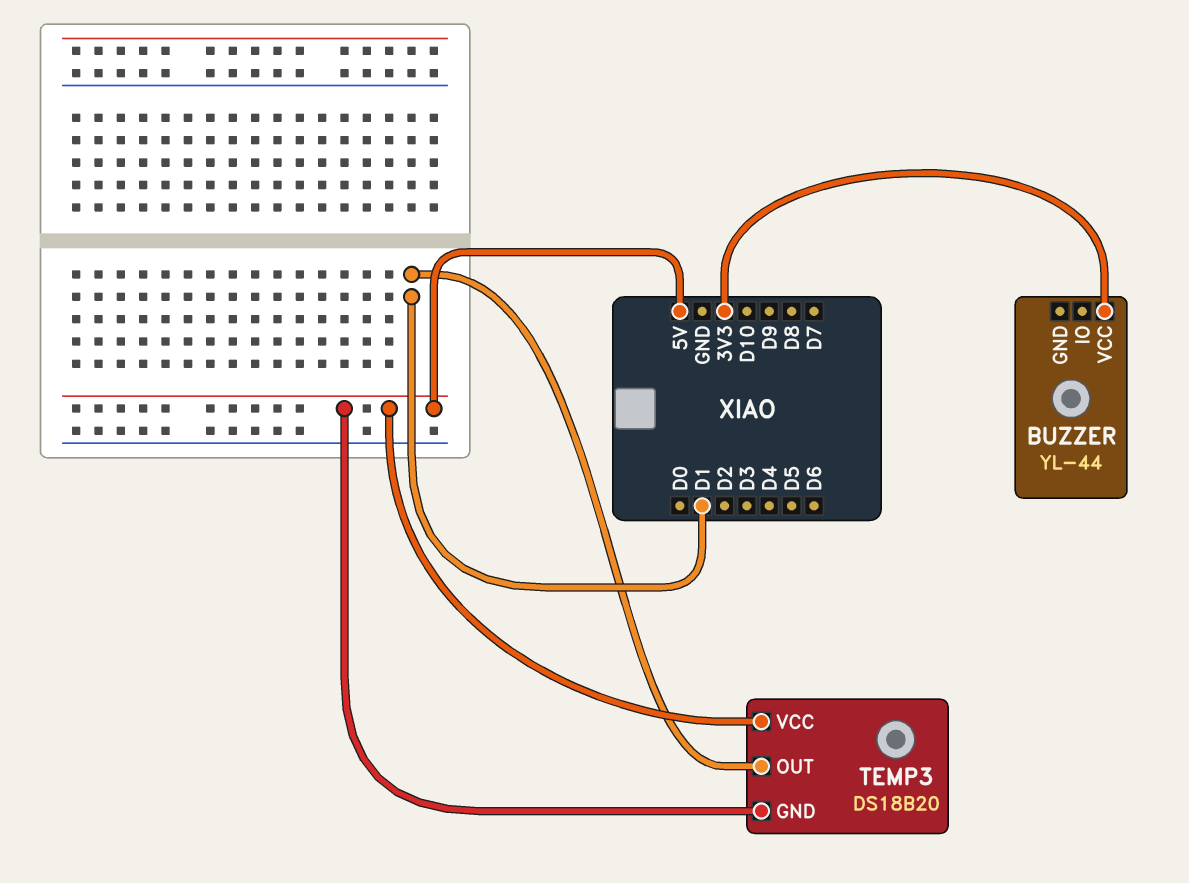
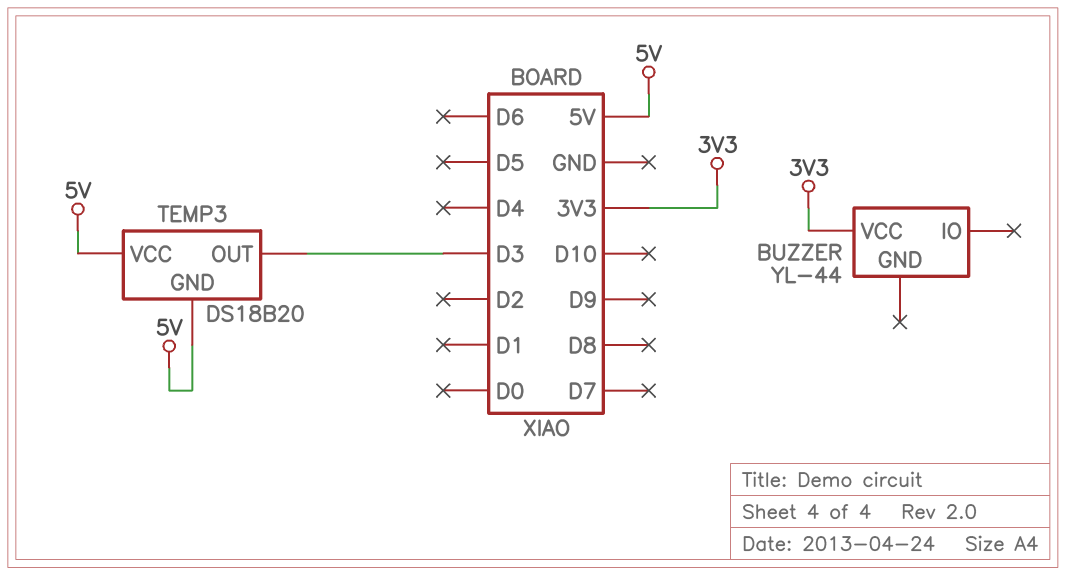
TEMP3 pin OUT: D1 -> D3

